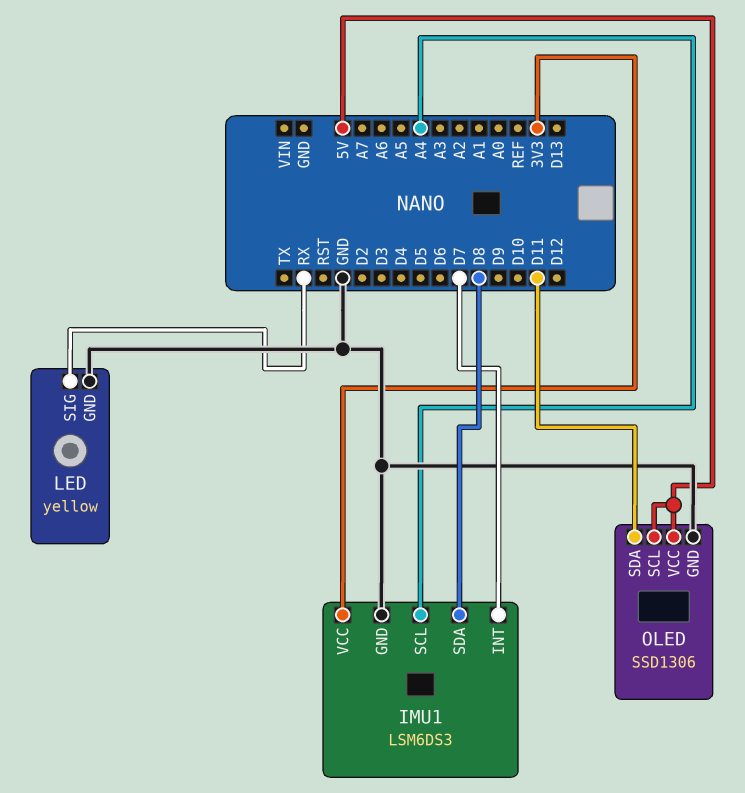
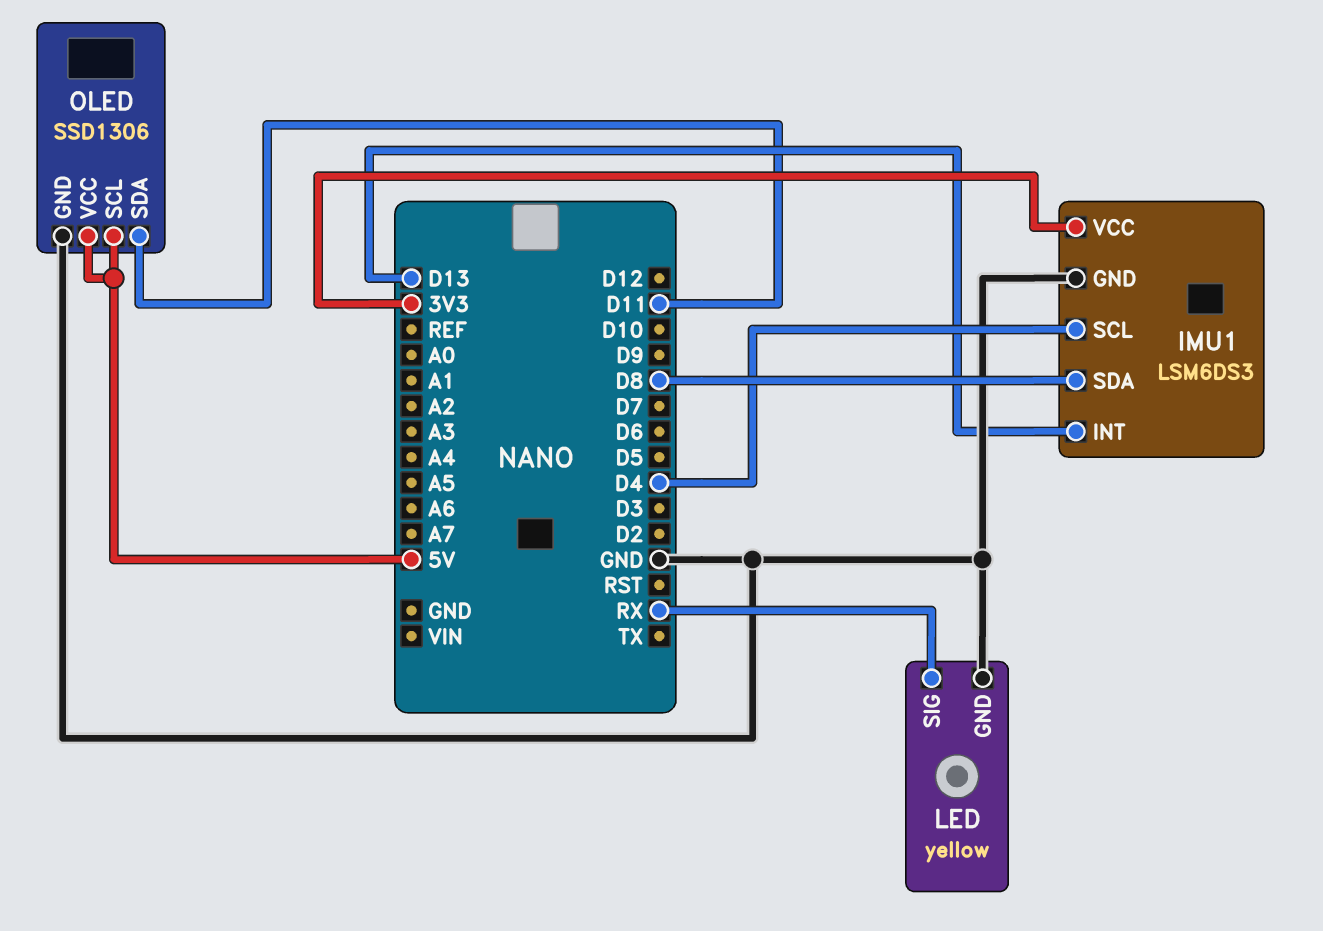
IMU1 pin INT: D7 -> D13
IMU1 pin SCL: A4 -> D4

